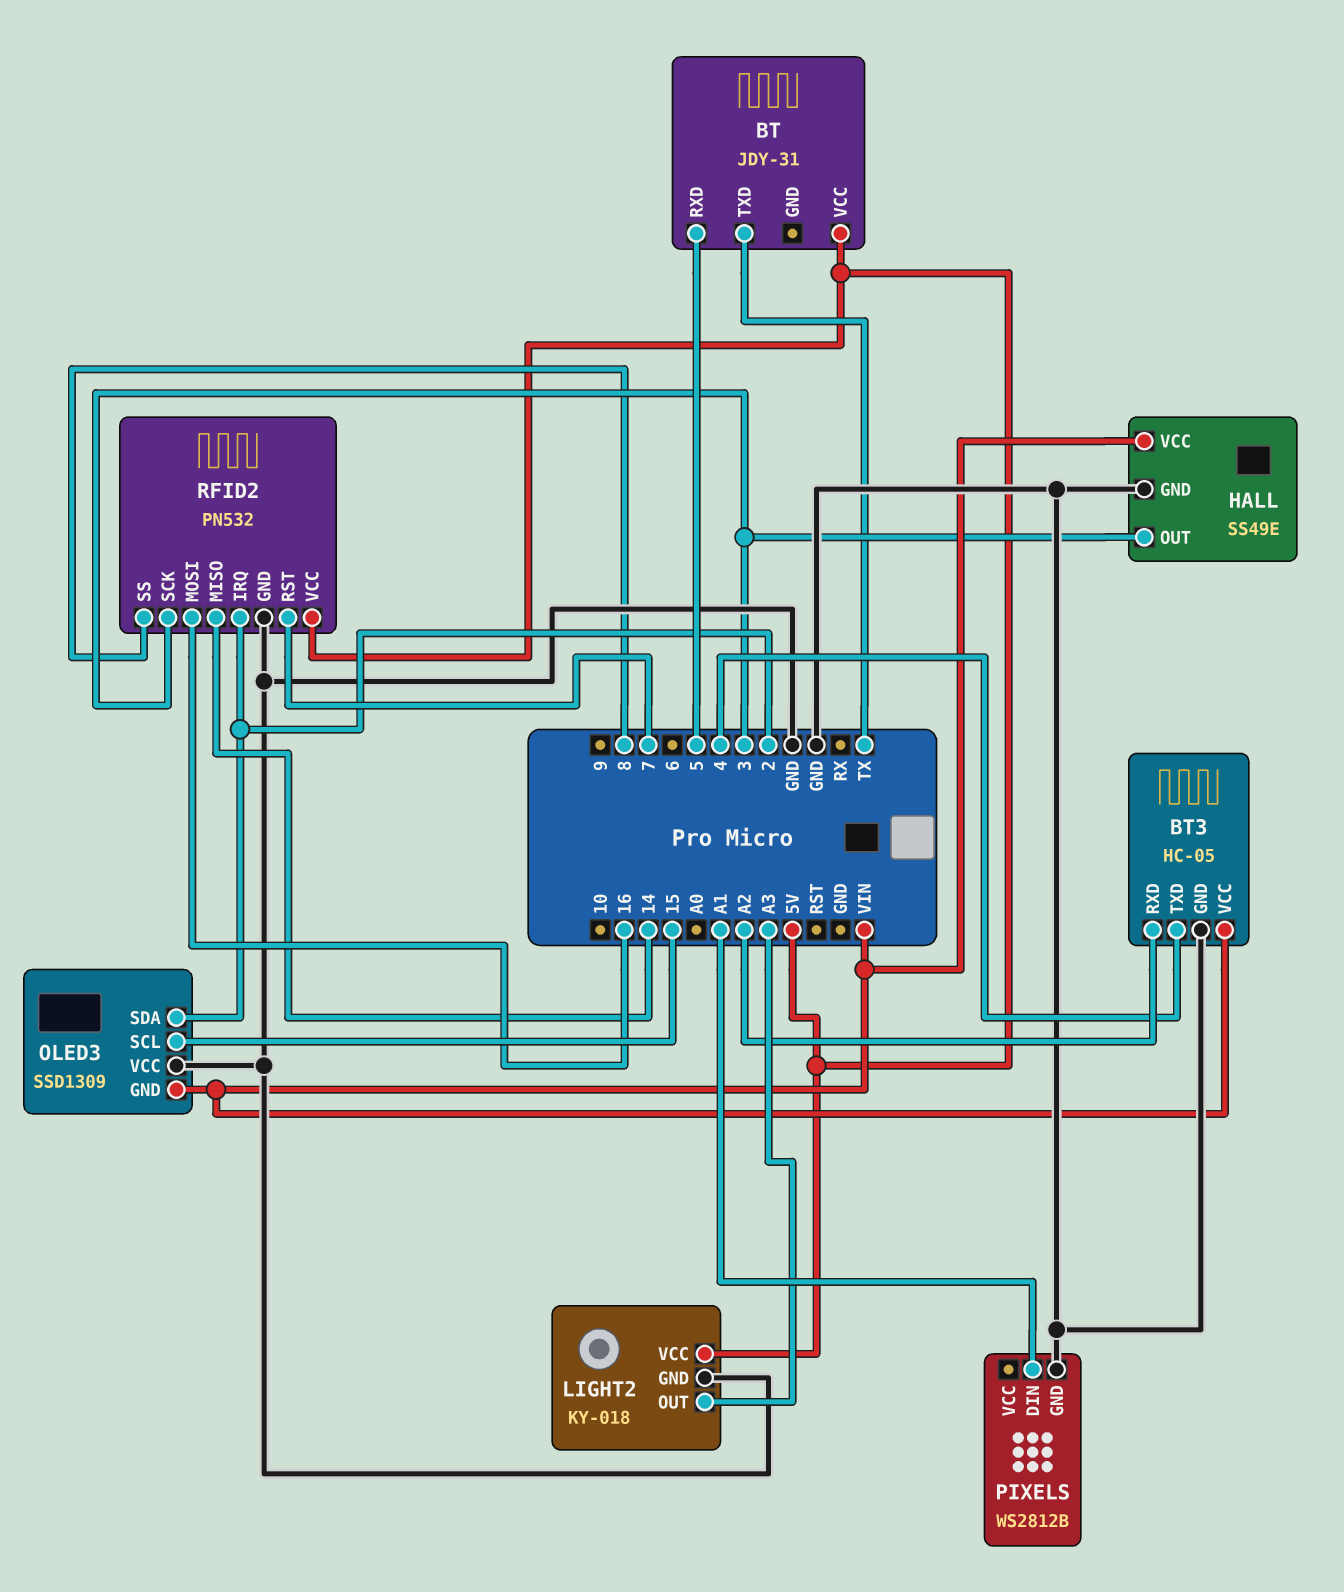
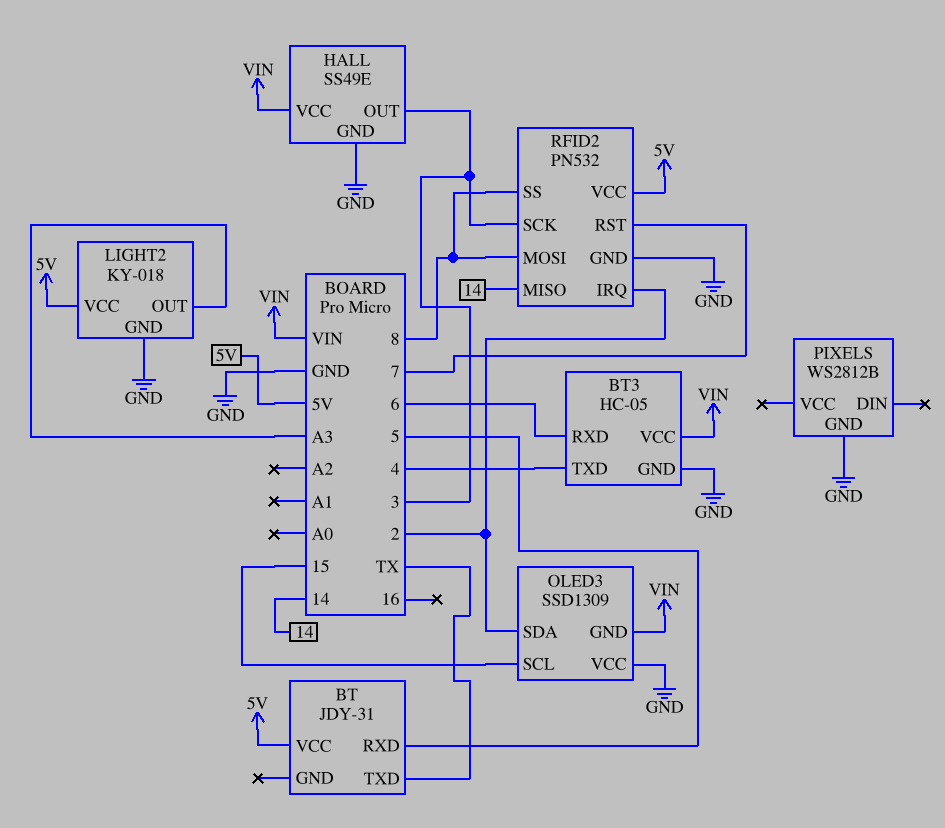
BT3 pin RXD: A2 -> 6
PIXELS pin DIN: A1 -> none
RFID2 pin MOSI: 16 -> 8

